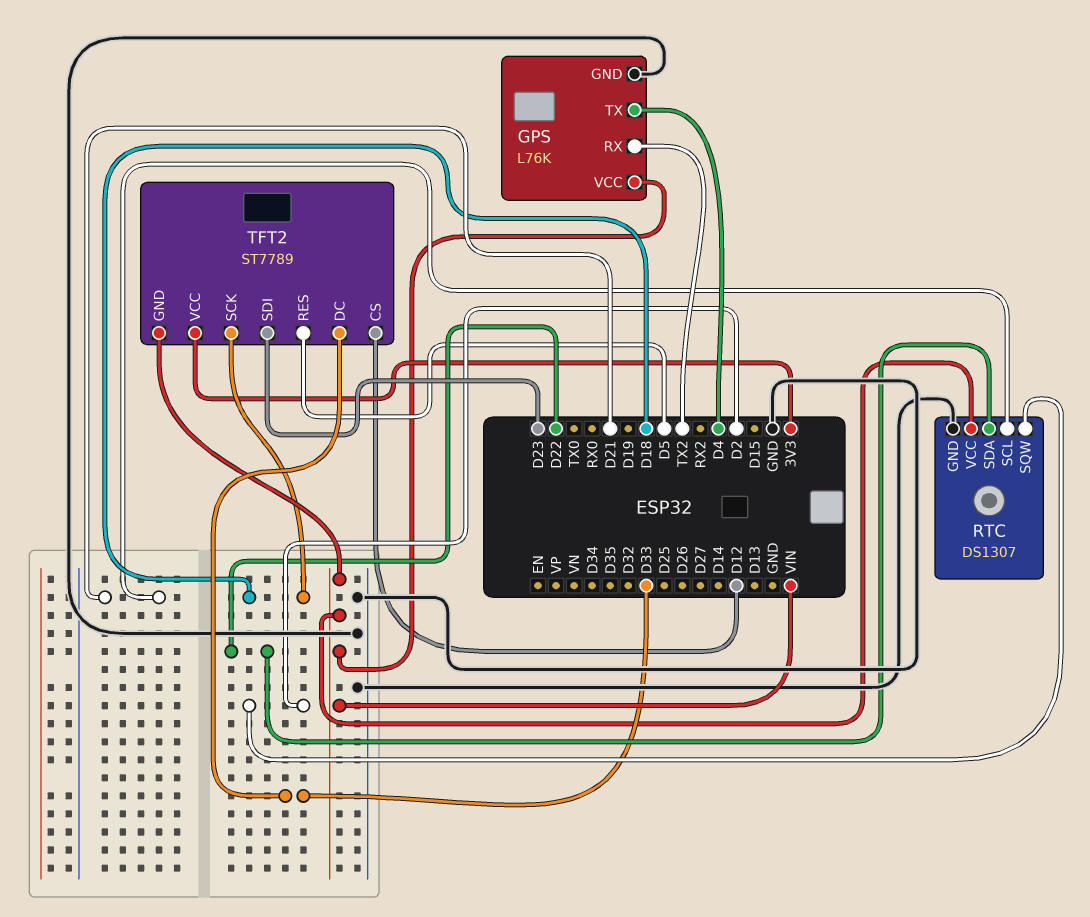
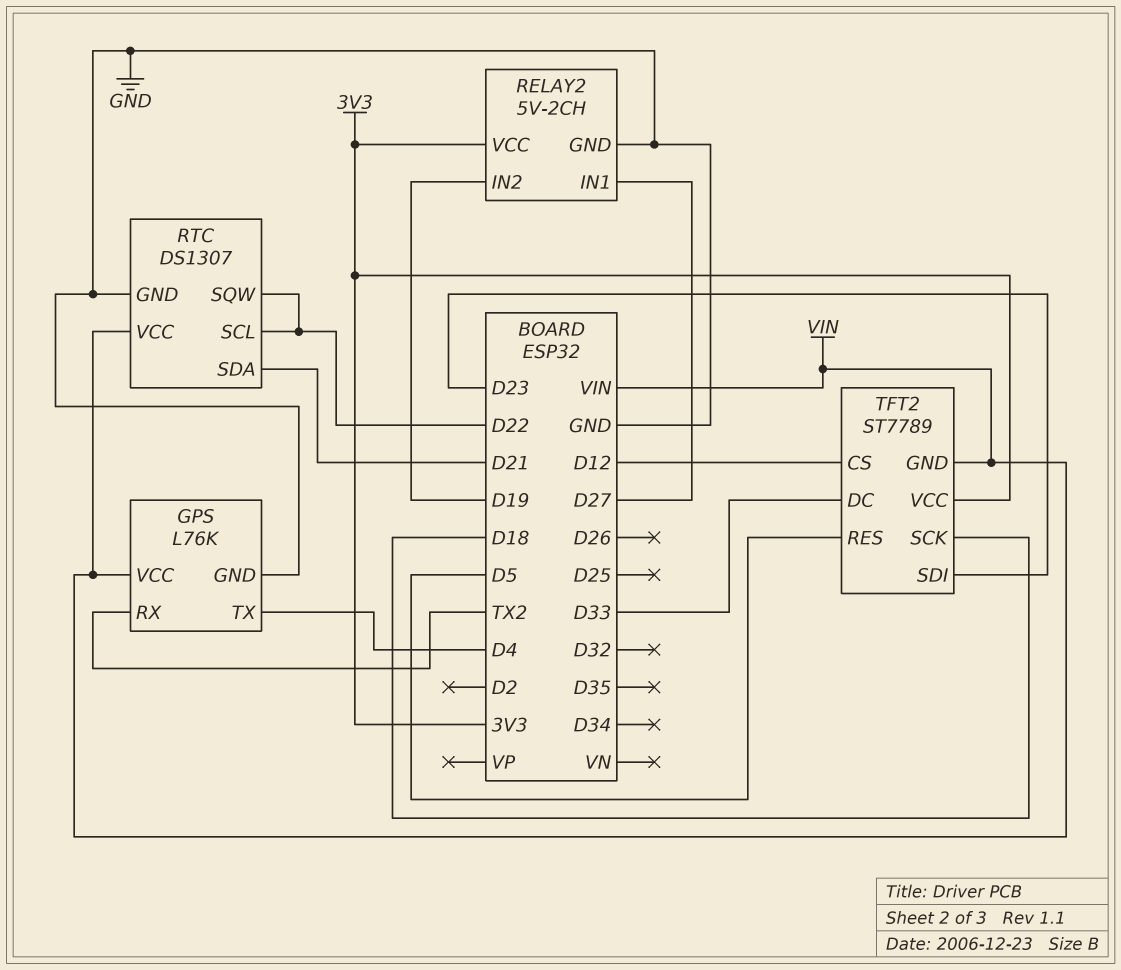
RELAY2: none -> 5V-2CH
RELAY2 pin GND: none -> GND
RELAY2 pin IN1: none -> D27
RELAY2 pin IN2: none -> D19
RELAY2 pin VCC: none -> 3V3
RTC pin SCL: D21 -> D22
RTC pin SDA: D22 -> D21
RTC pin SQW: D2 -> D22

